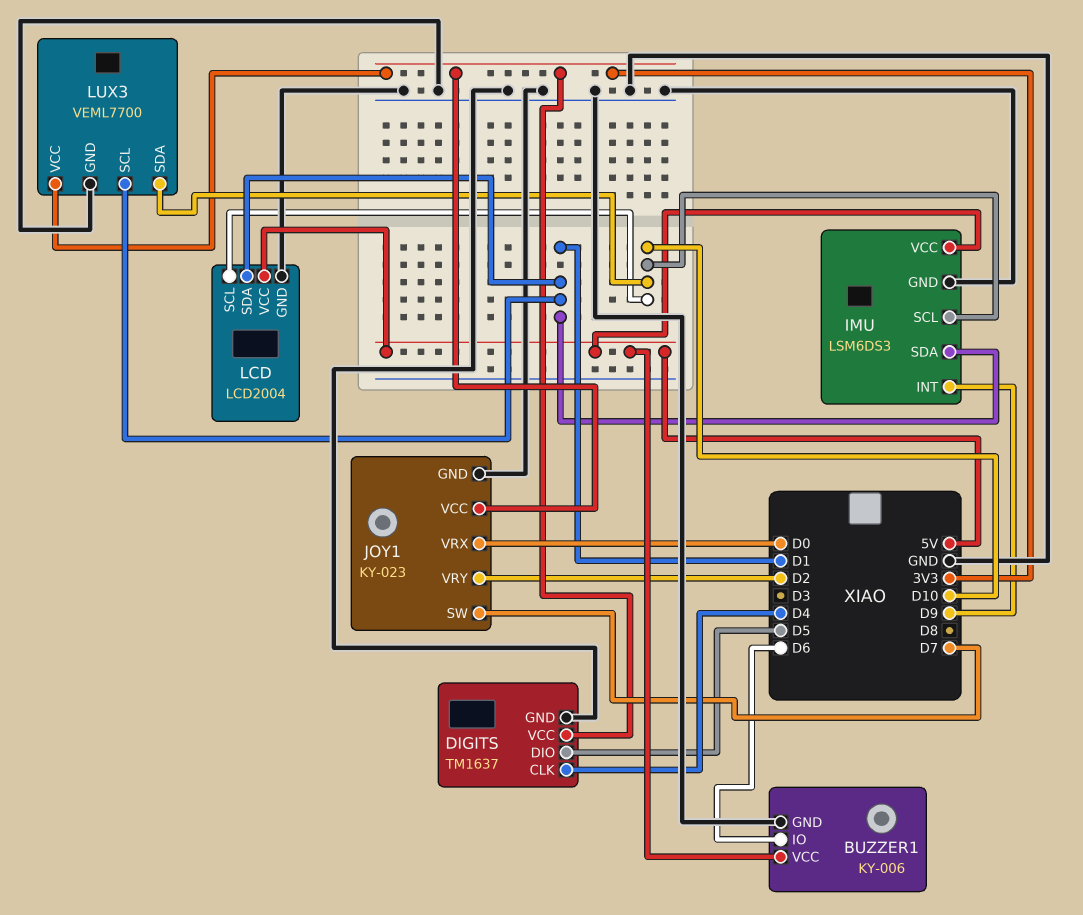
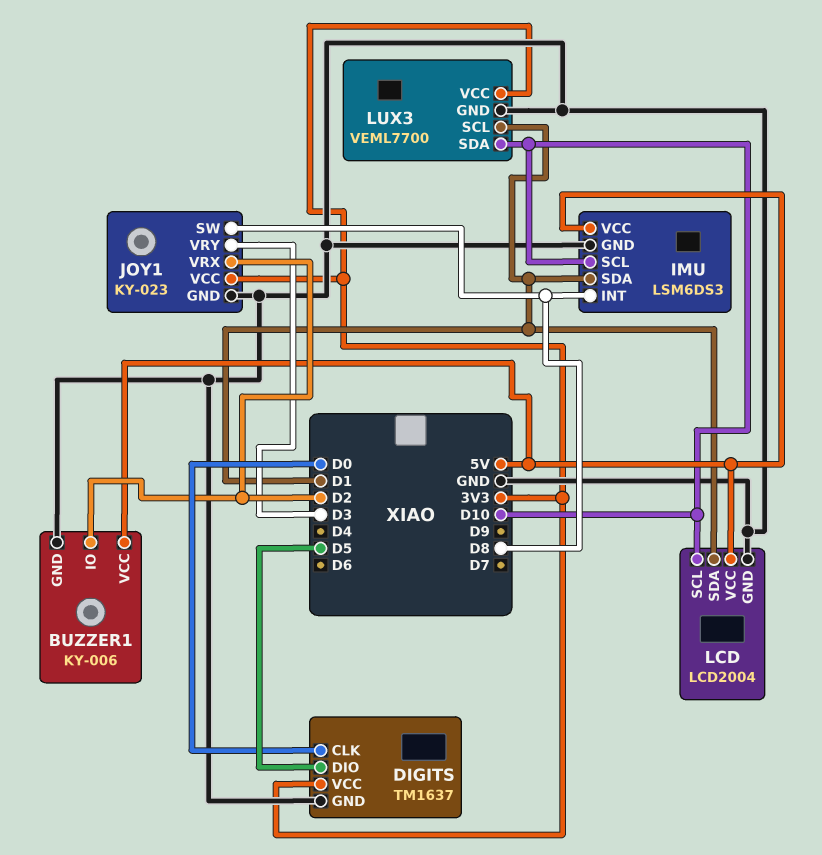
BUZZER1 pin IO: D6 -> D2
DIGITS pin CLK: D4 -> D0
IMU pin INT: D9 -> D8
JOY1 pin SW: D7 -> D8
JOY1 pin VRX: D0 -> D2
JOY1 pin VRY: D2 -> D3

